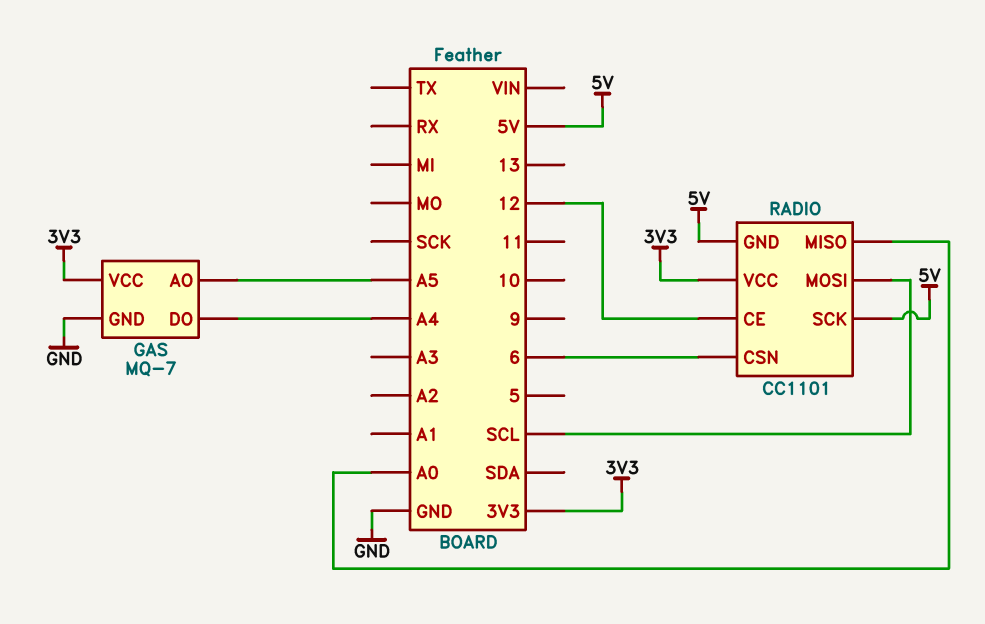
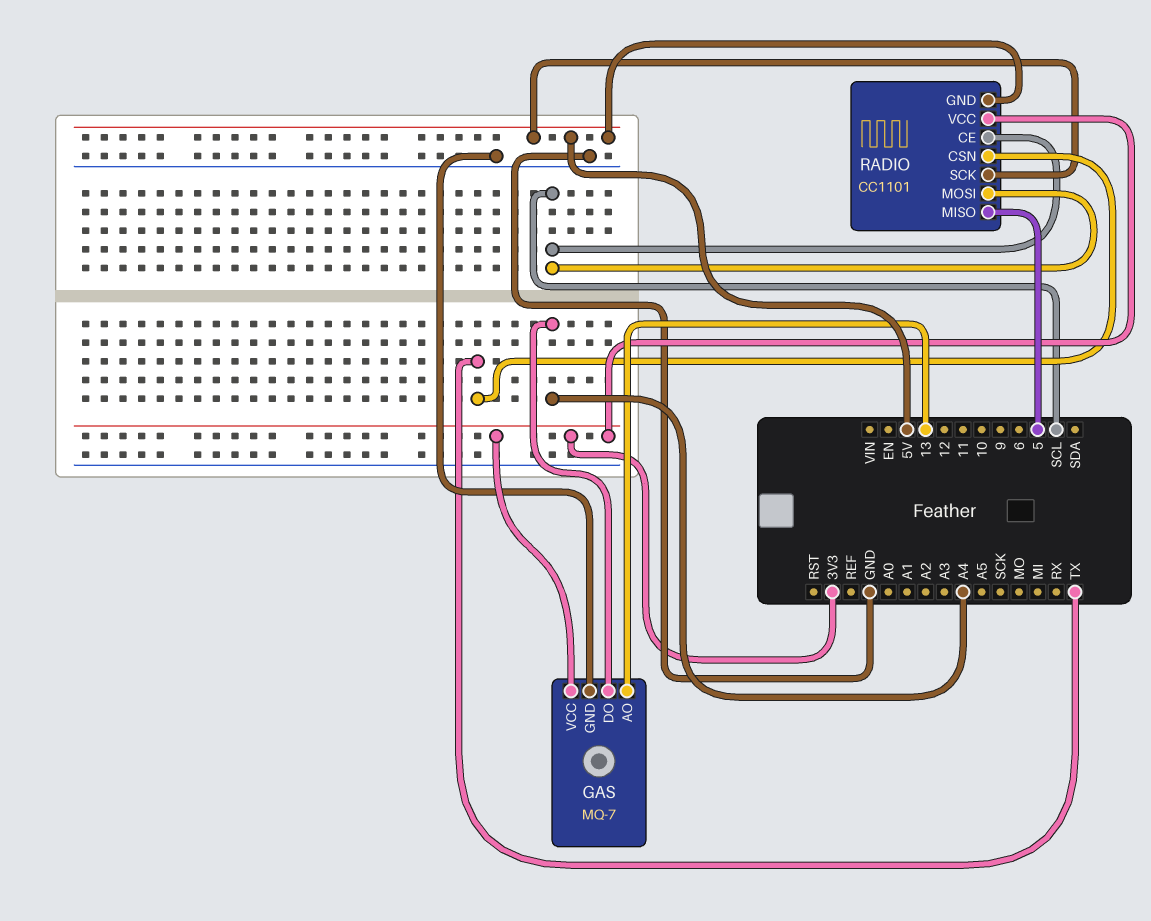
GAS pin AO: A5 -> 13
RADIO pin CE: 12 -> SCL
RADIO pin CSN: 6 -> TX
RADIO pin MISO: A0 -> 5

